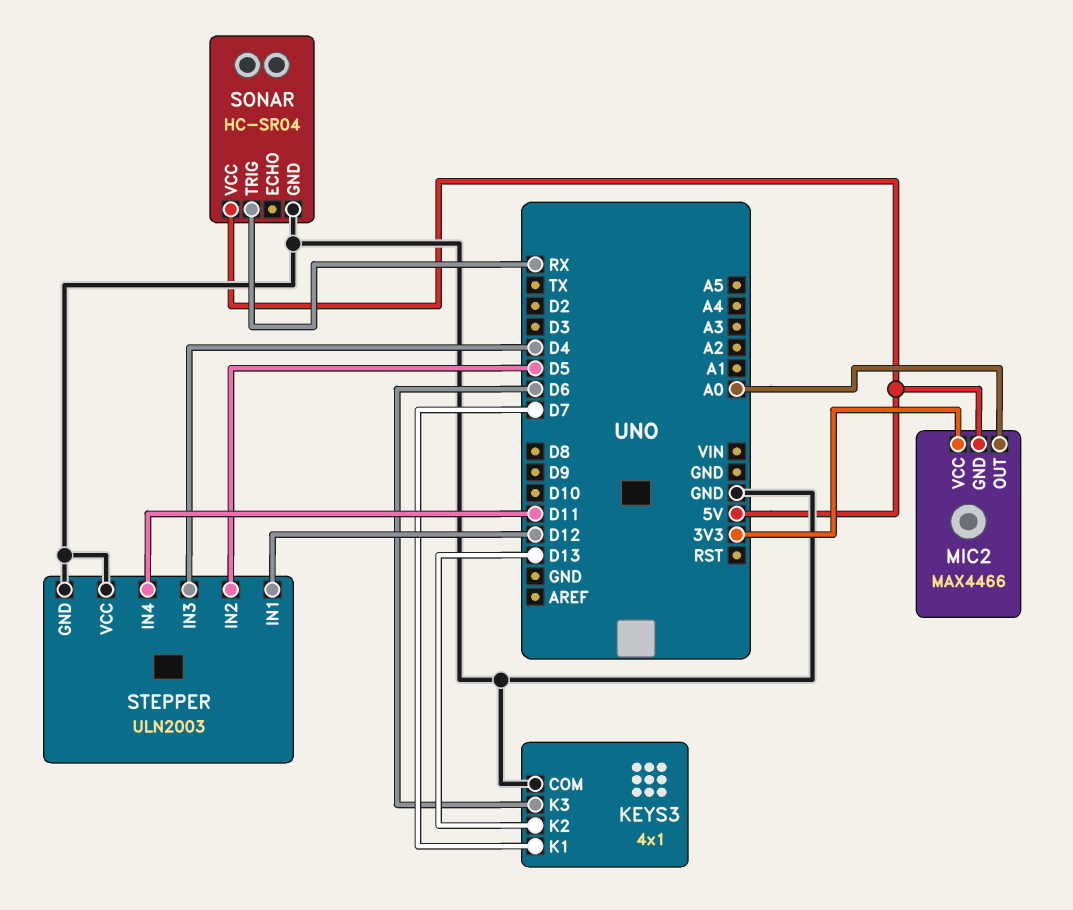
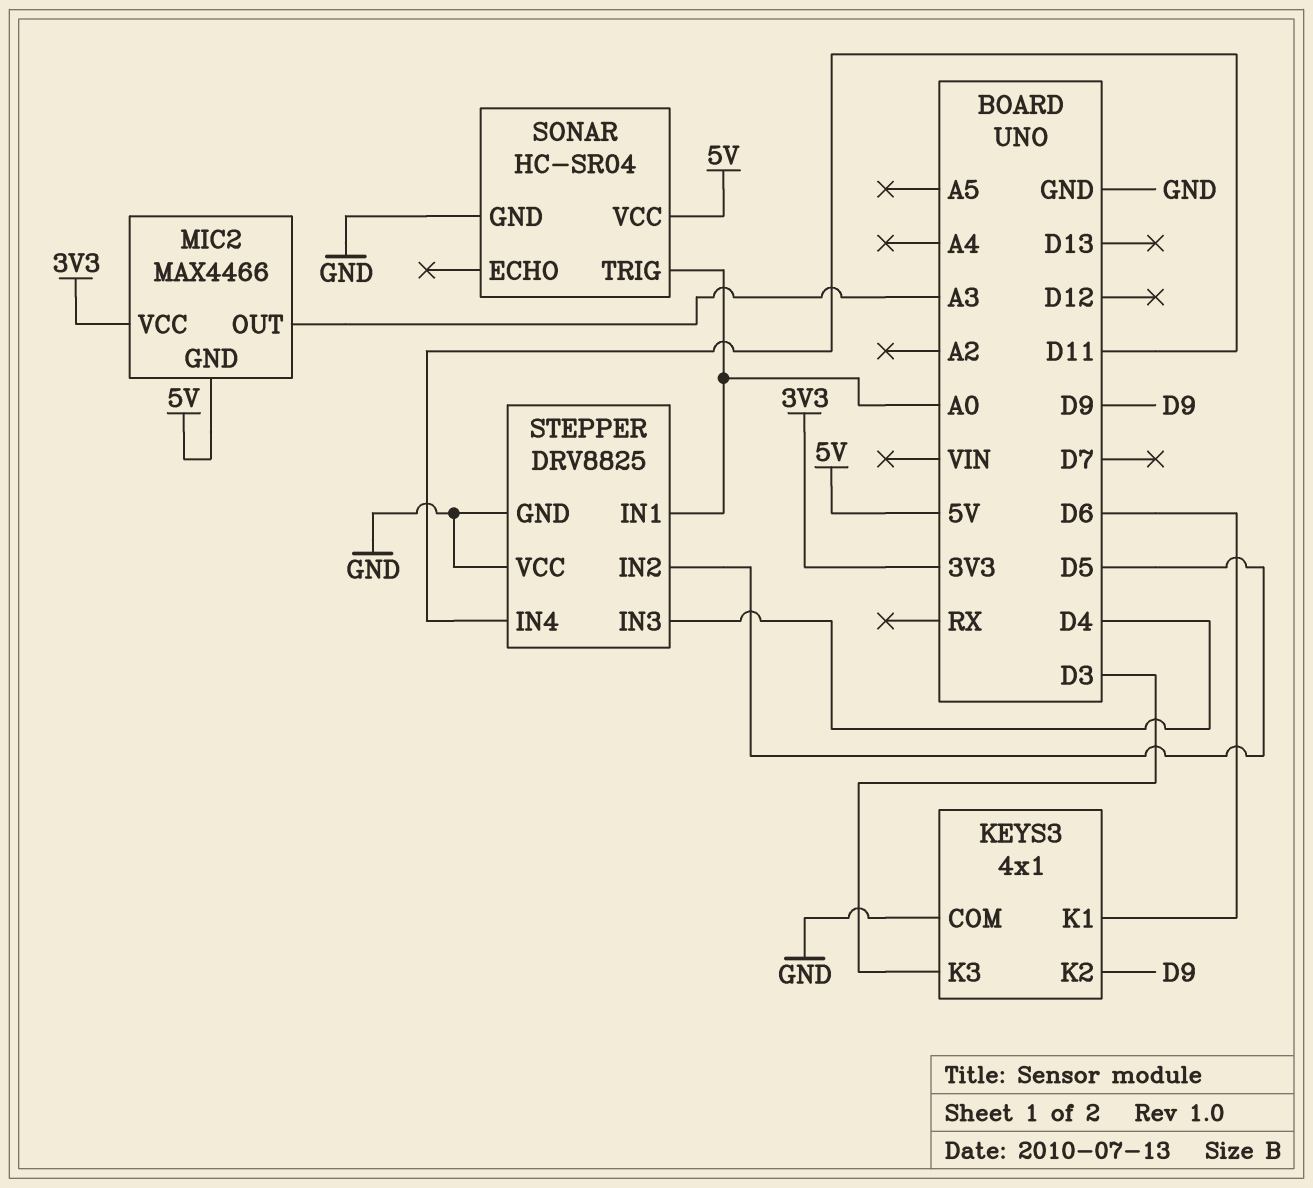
KEYS3 pin K1: D7 -> D6
KEYS3 pin K2: D13 -> D9
KEYS3 pin K3: D6 -> D3
MIC2 pin OUT: A0 -> A3
SONAR pin TRIG: RX -> A0
STEPPER: ULN2003 -> DRV8825
STEPPER pin IN1: D12 -> A0

